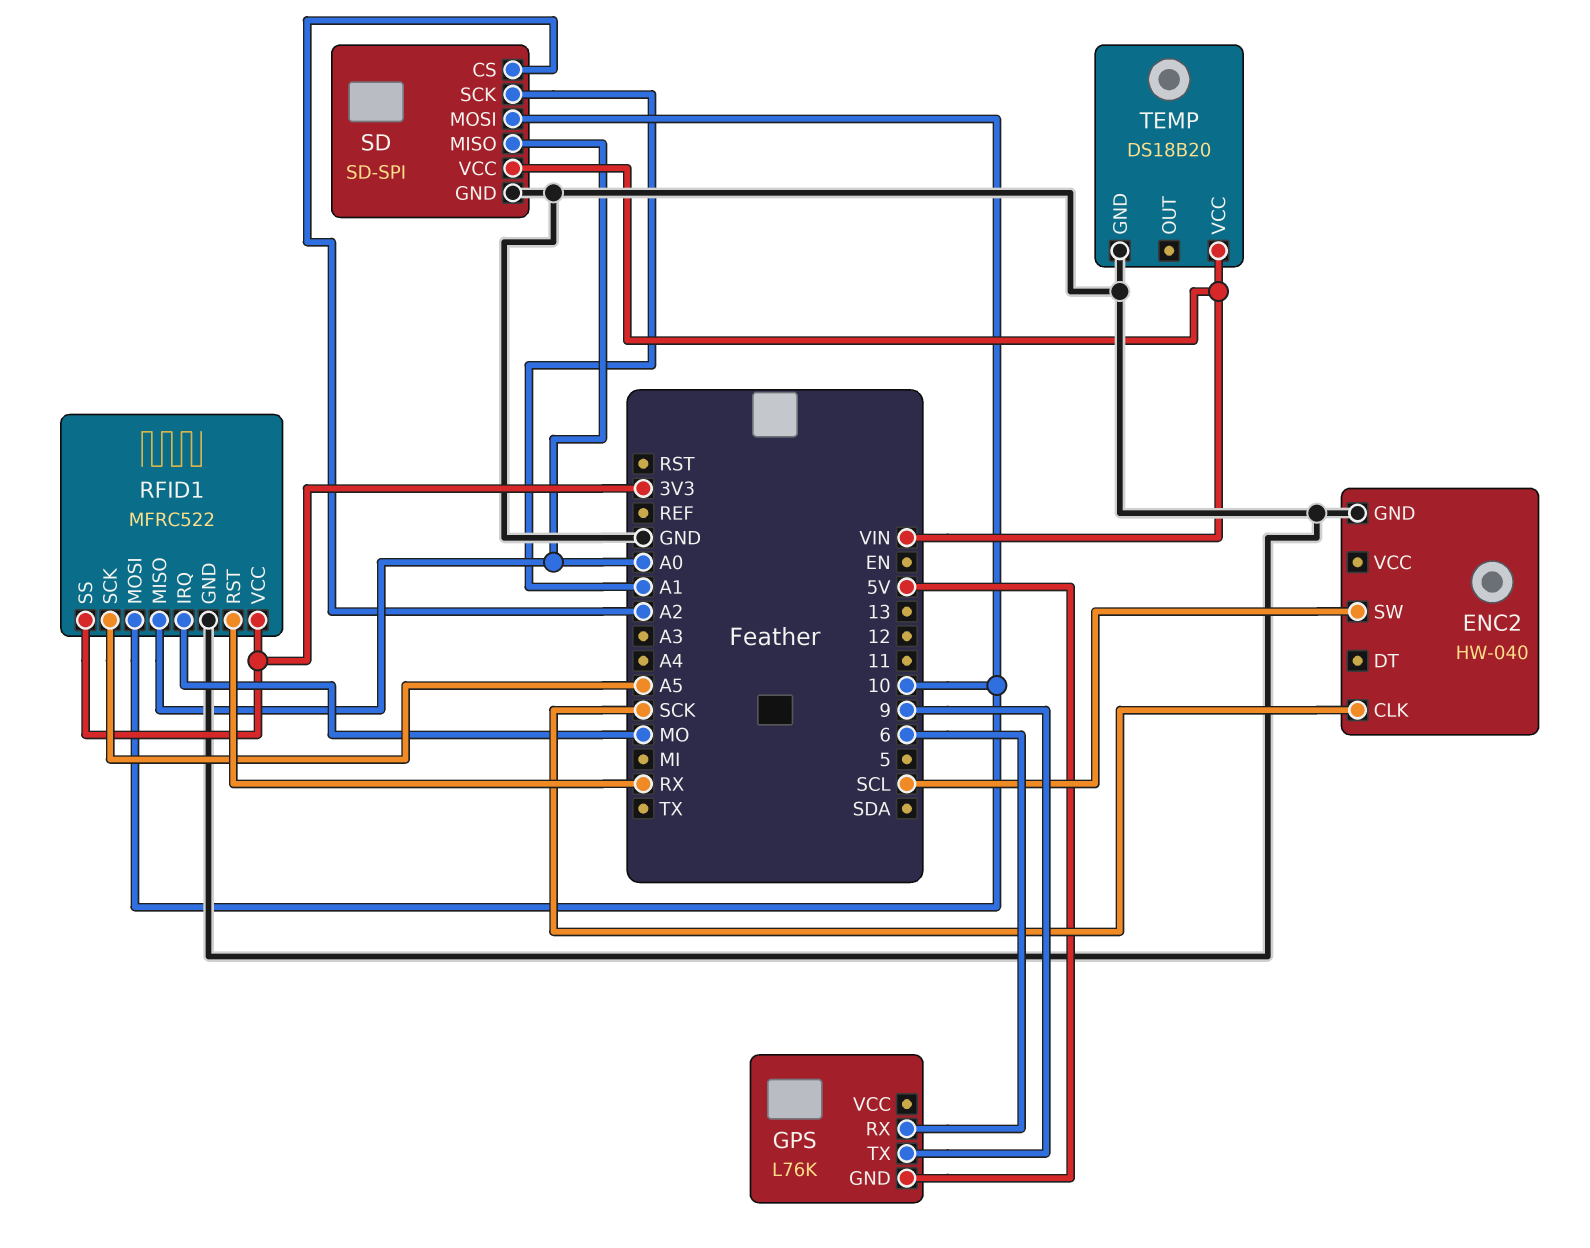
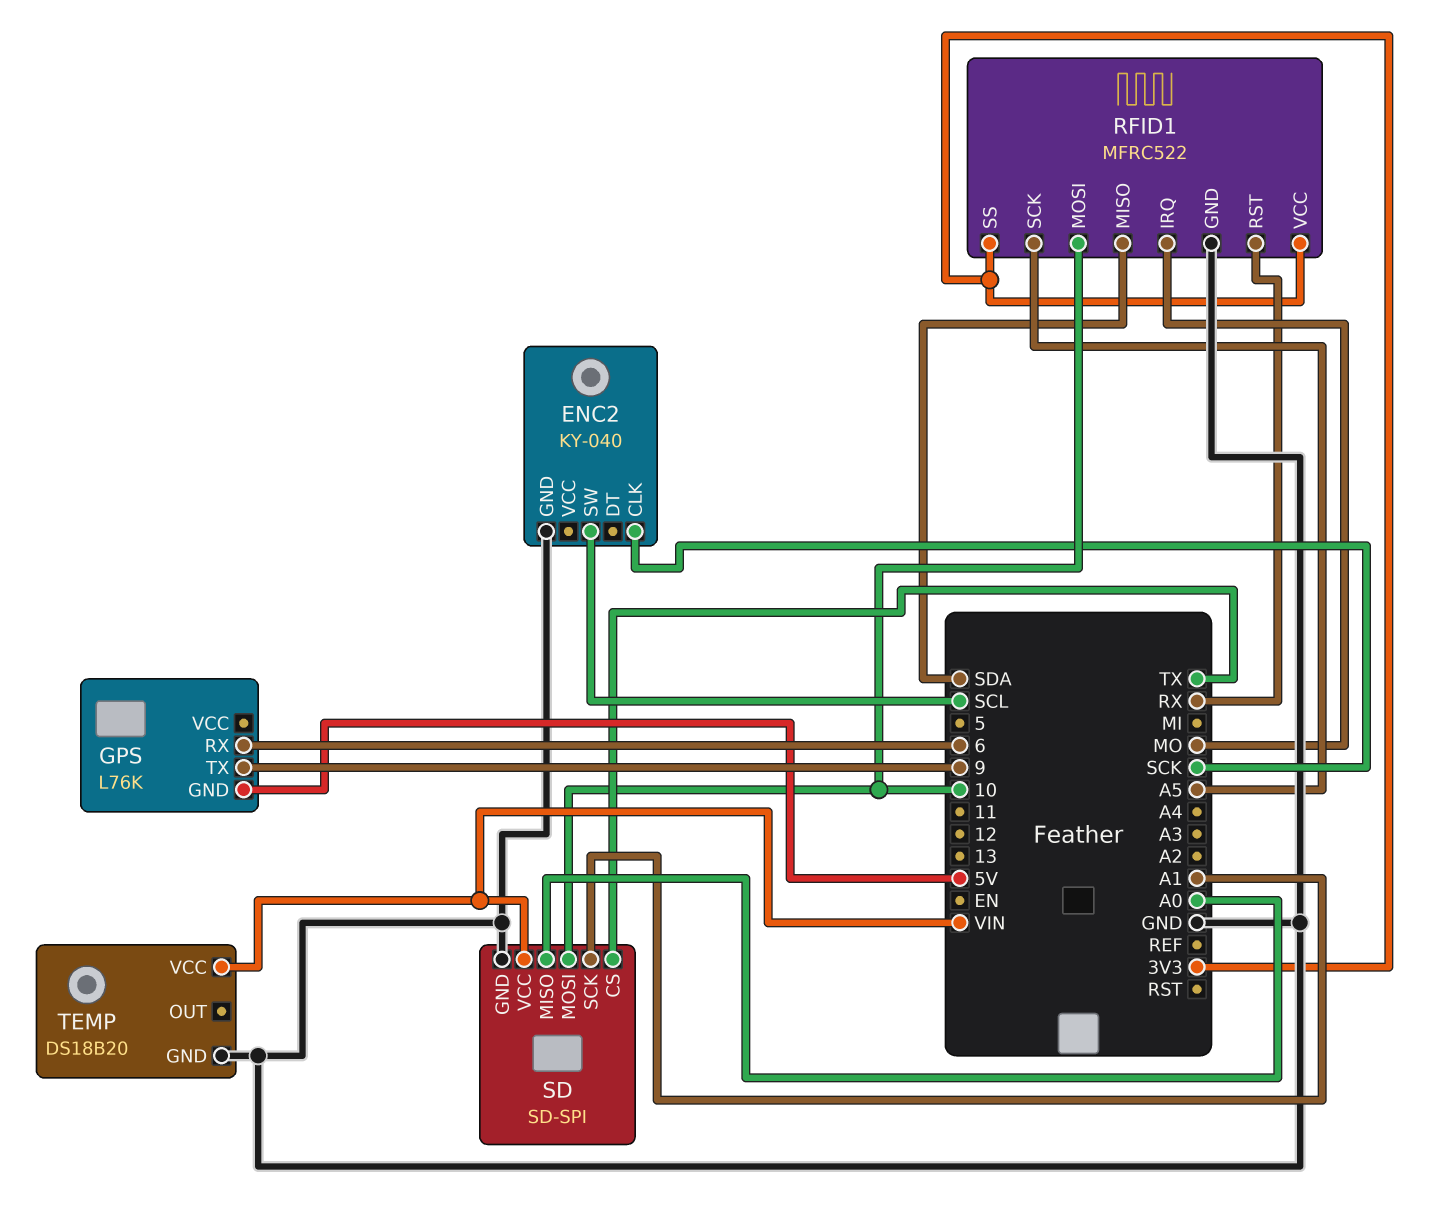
ENC2: HW-040 -> KY-040
RFID1 pin MISO: A0 -> SDA
SD pin CS: A2 -> TX

